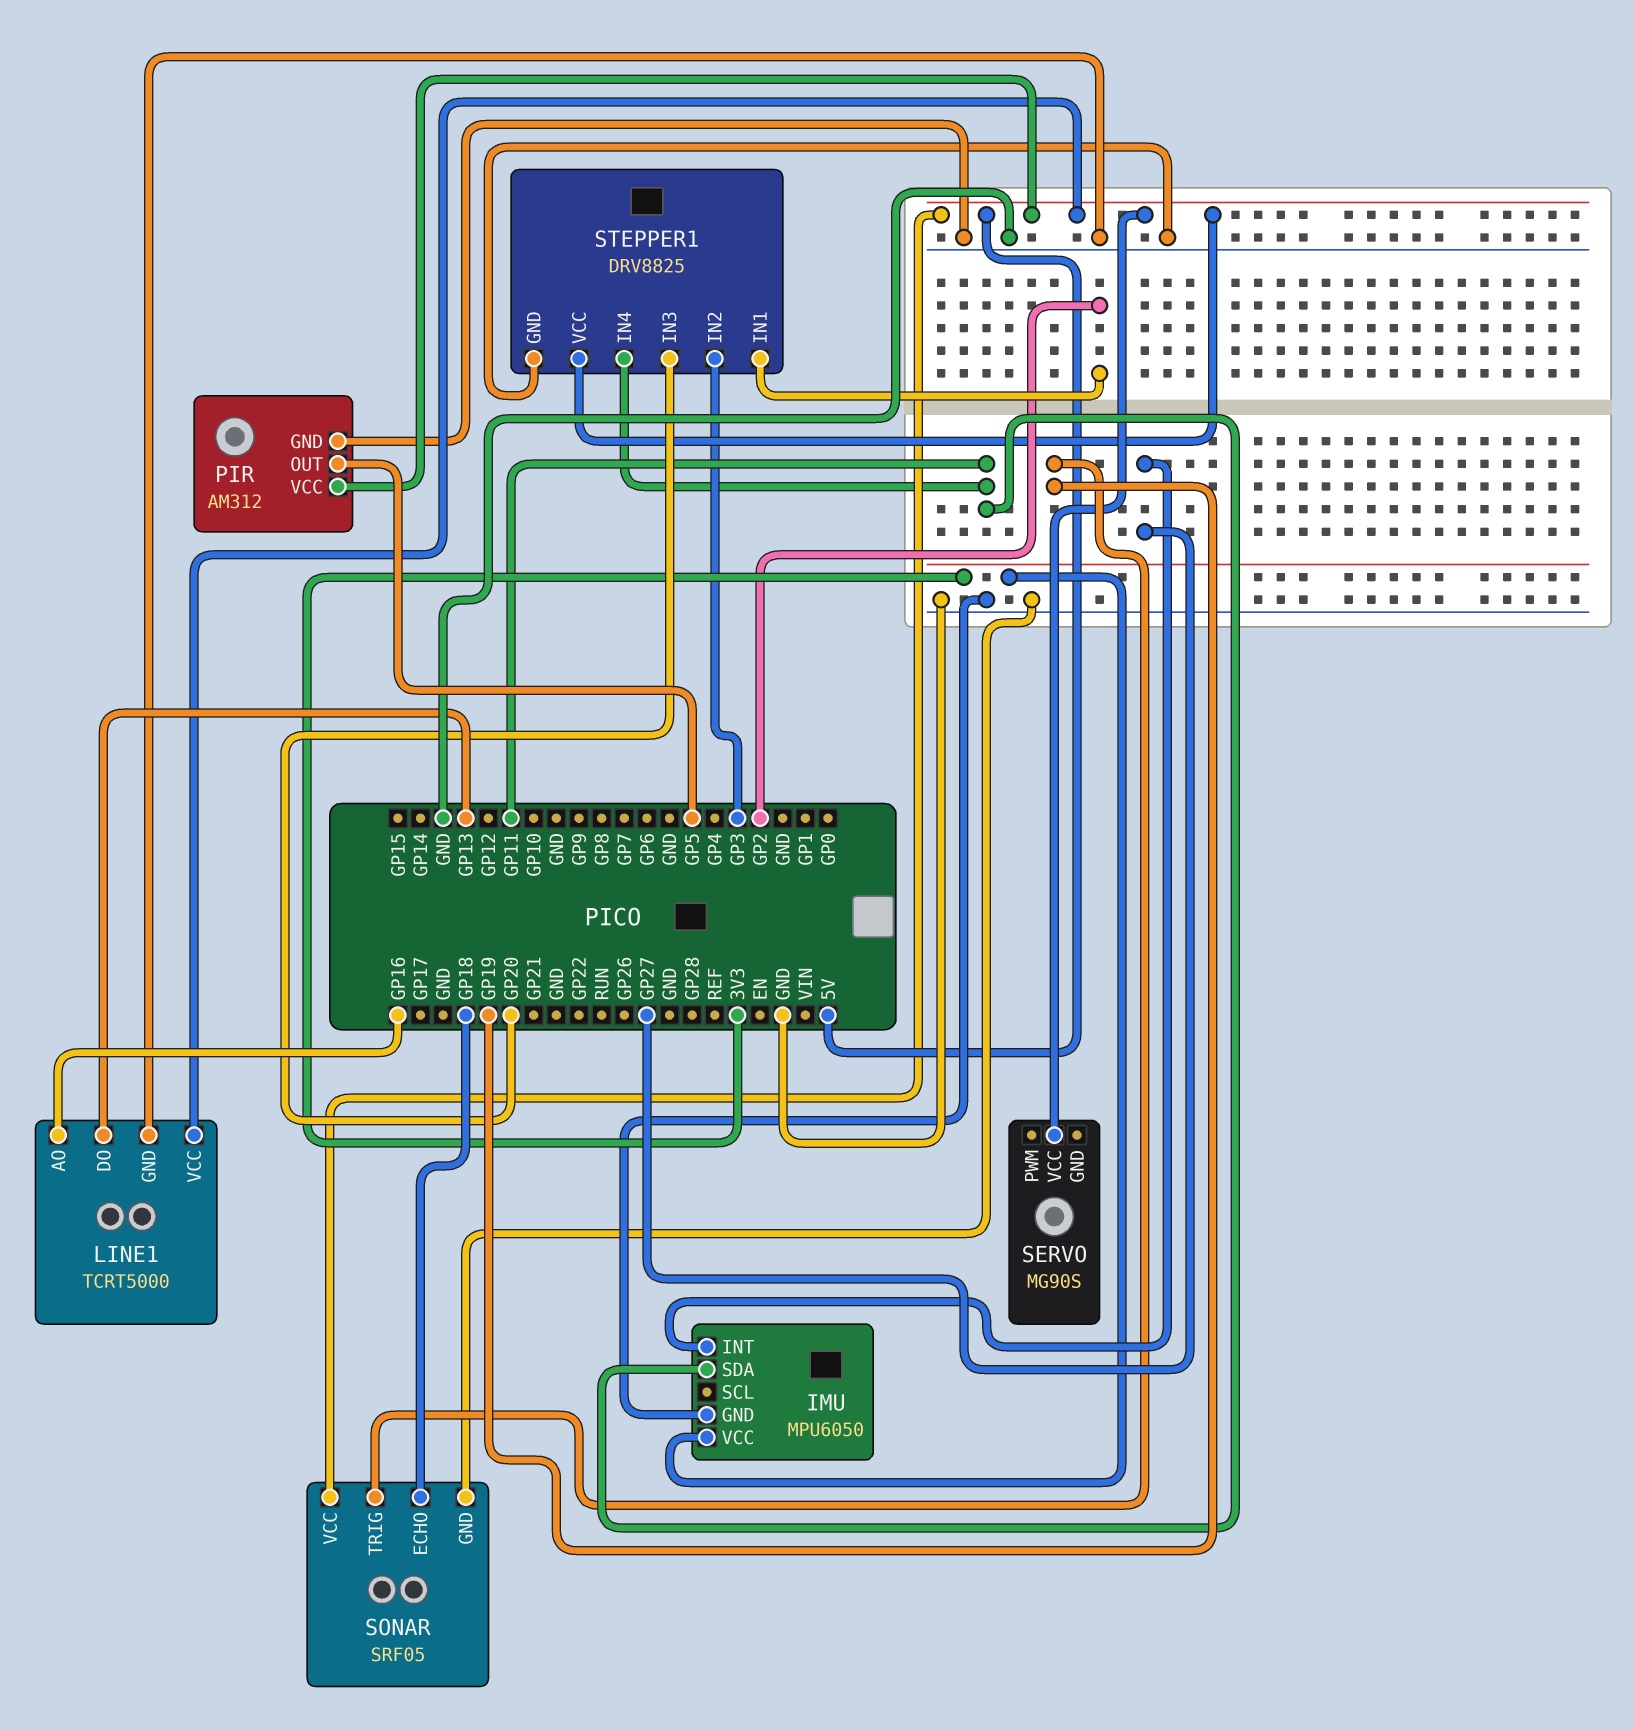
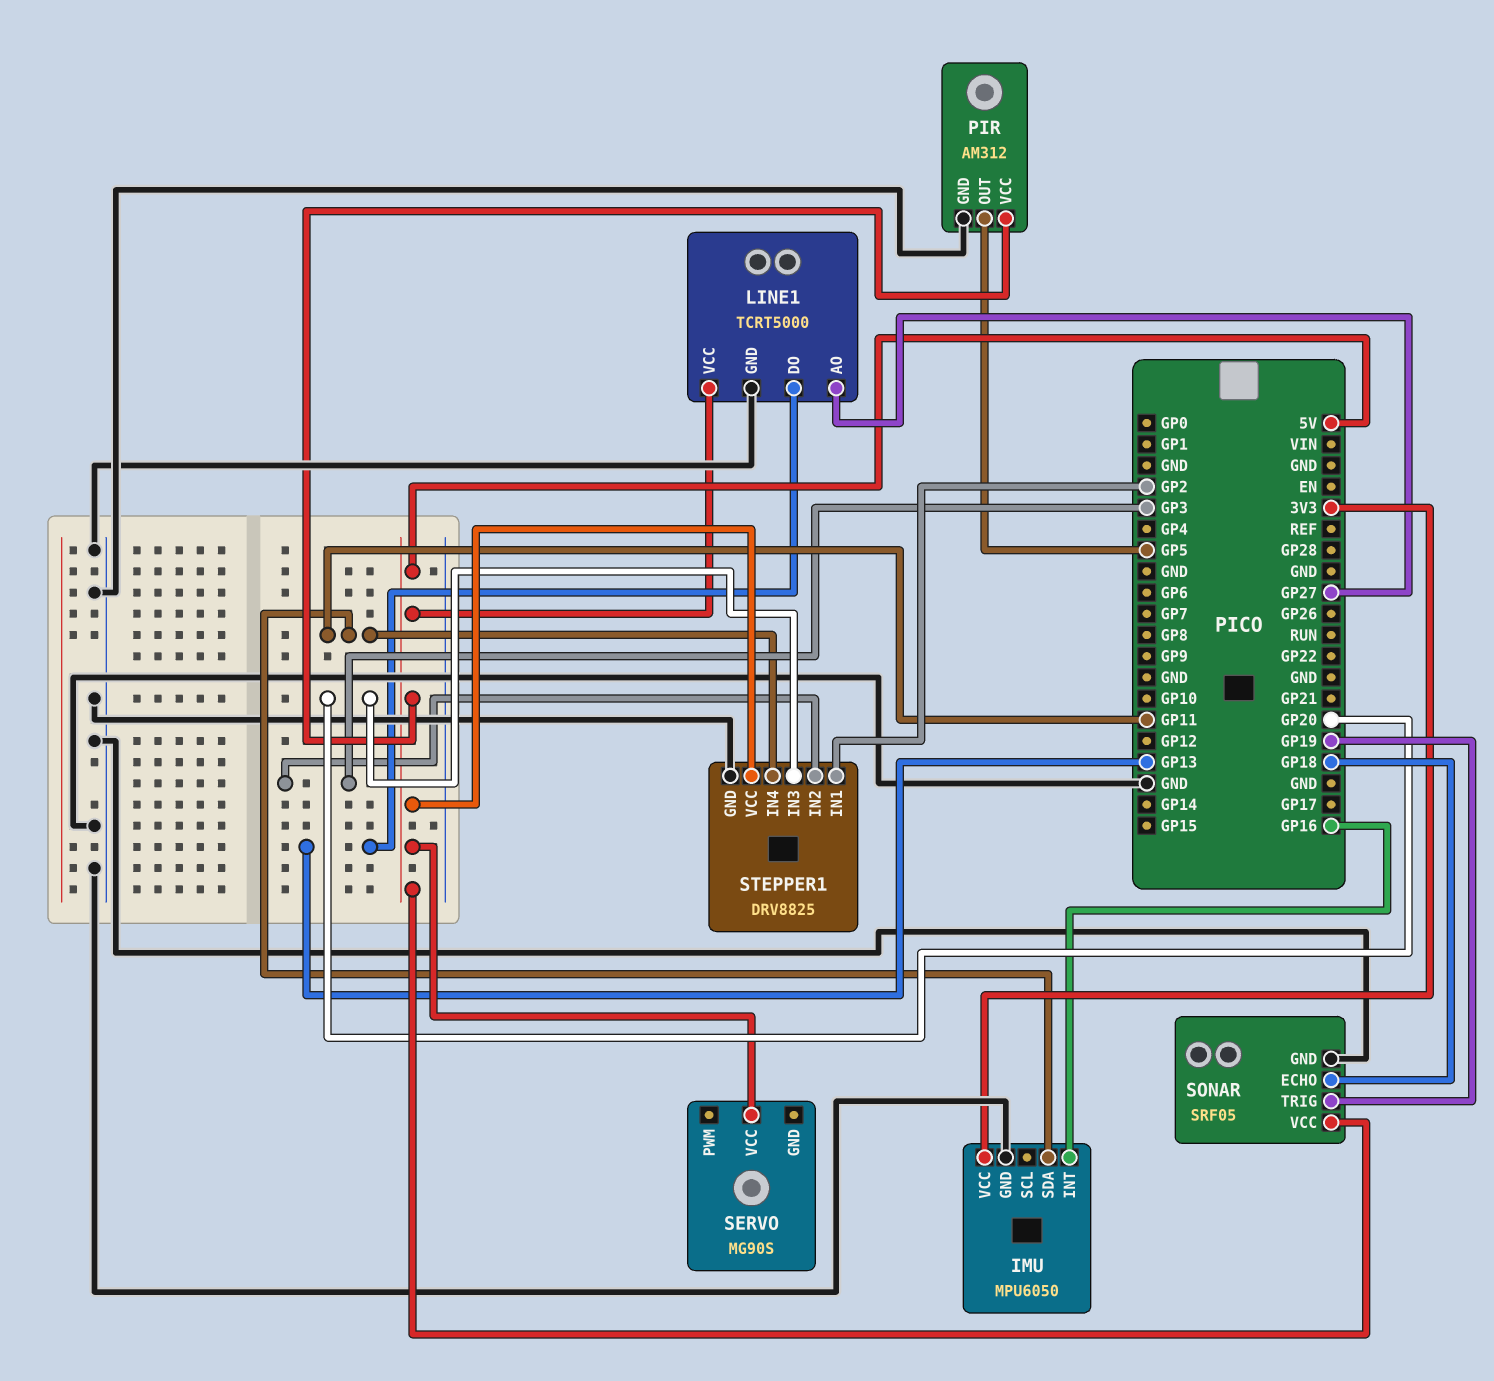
IMU pin INT: GP27 -> GP16
LINE1 pin AO: GP16 -> GP27

